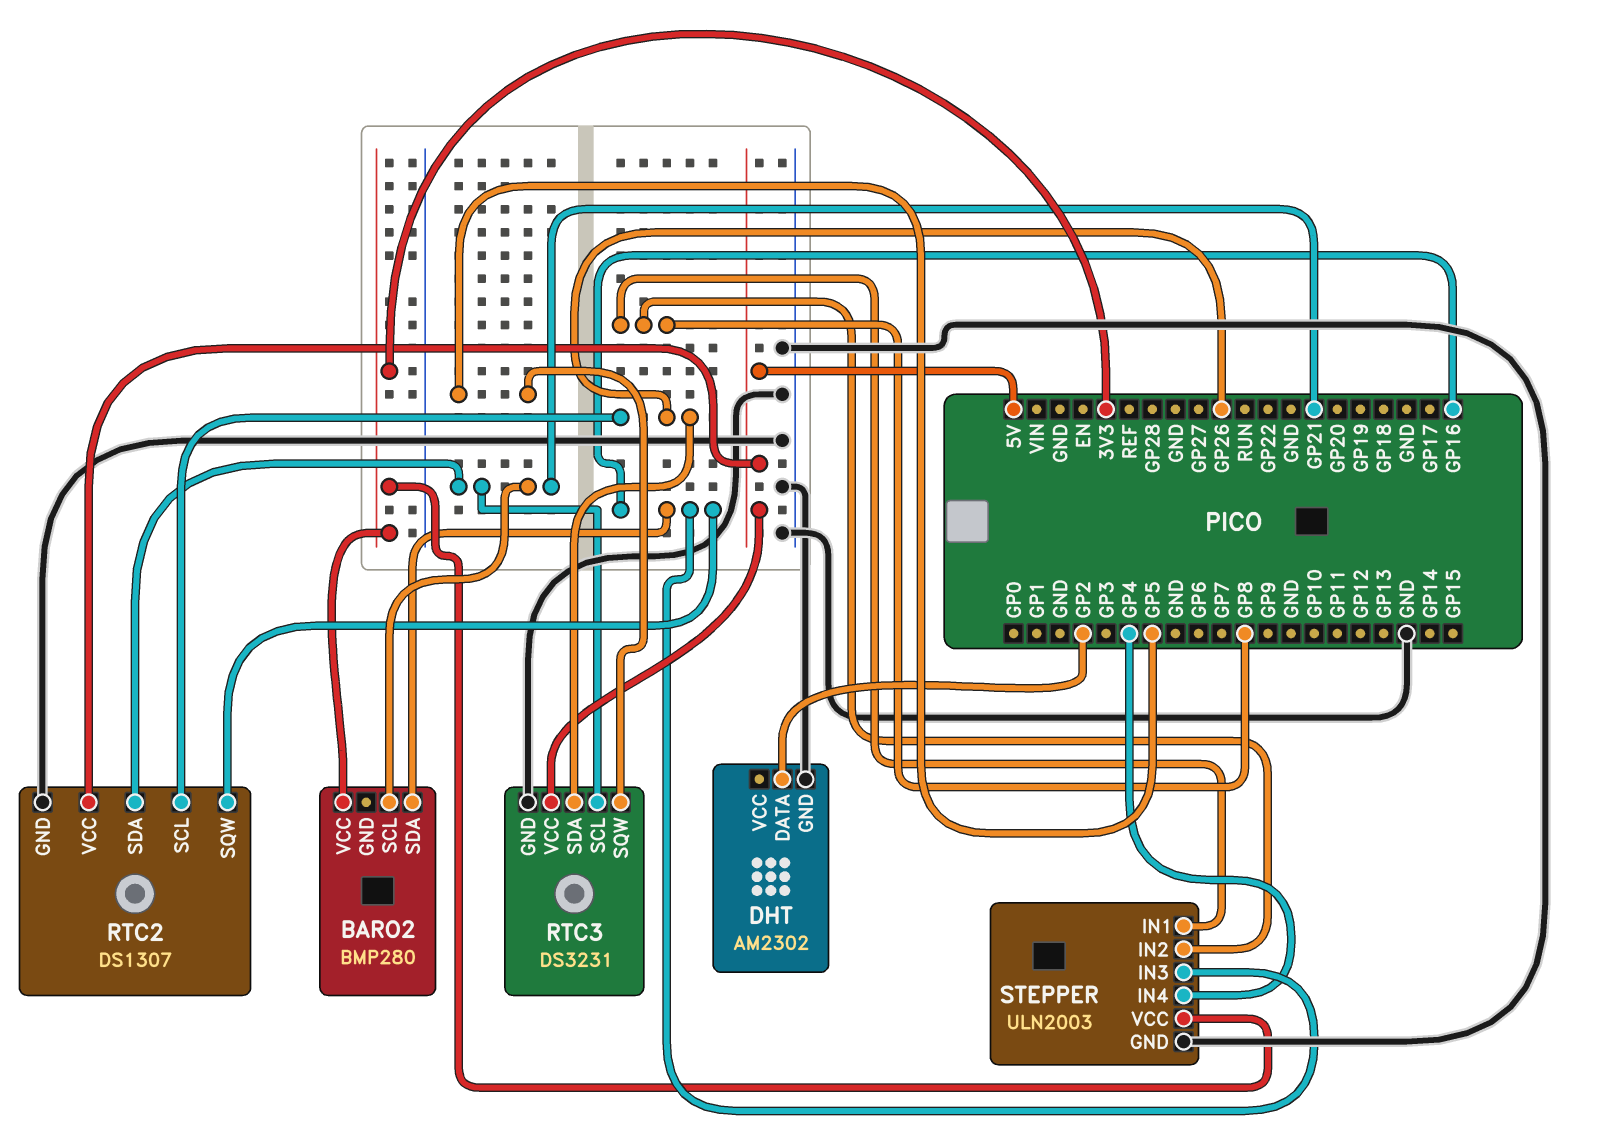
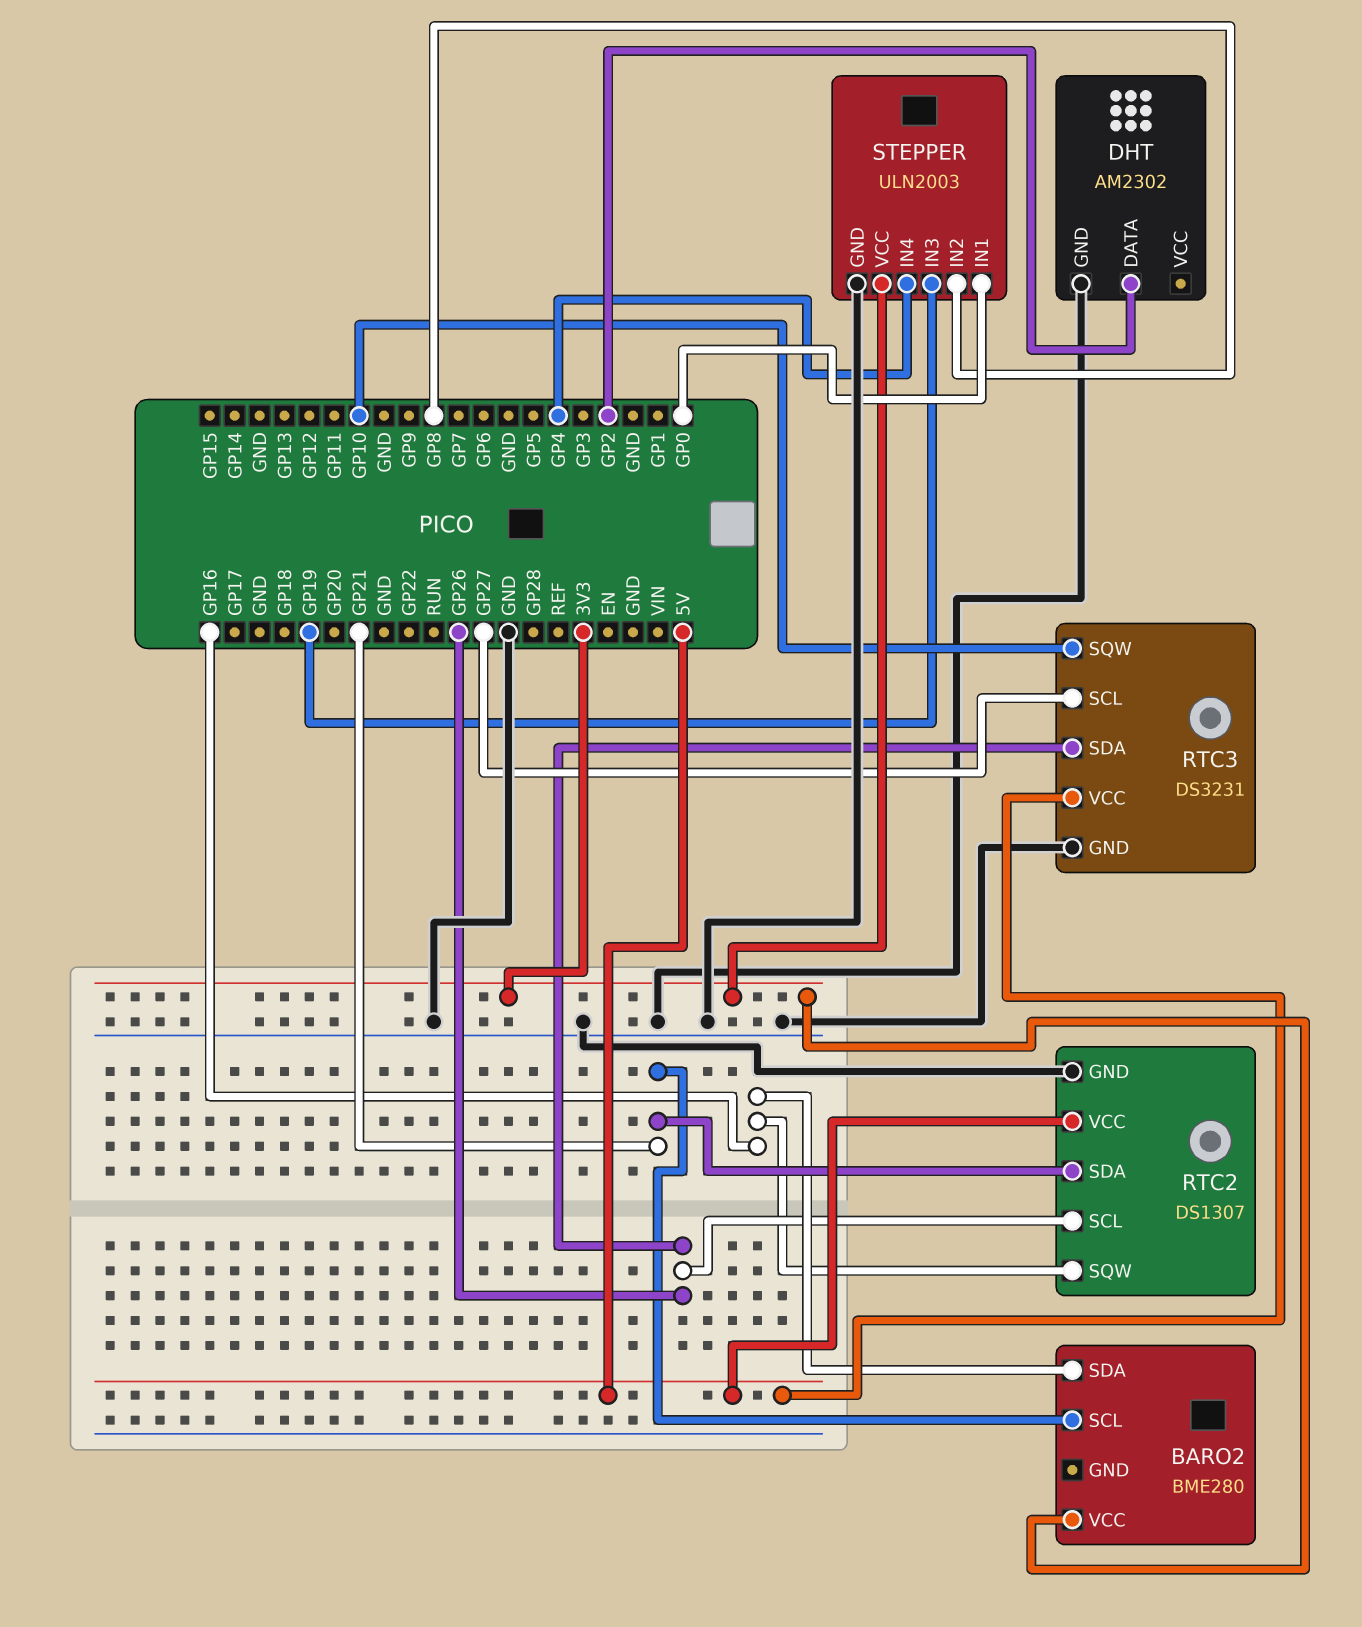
BARO2: BMP280 -> BME280
RTC3 pin SCL: GP21 -> GP27
RTC3 pin SQW: GP5 -> GP10
STEPPER pin IN1: GP8 -> GP0
STEPPER pin IN3: GP16 -> GP19

